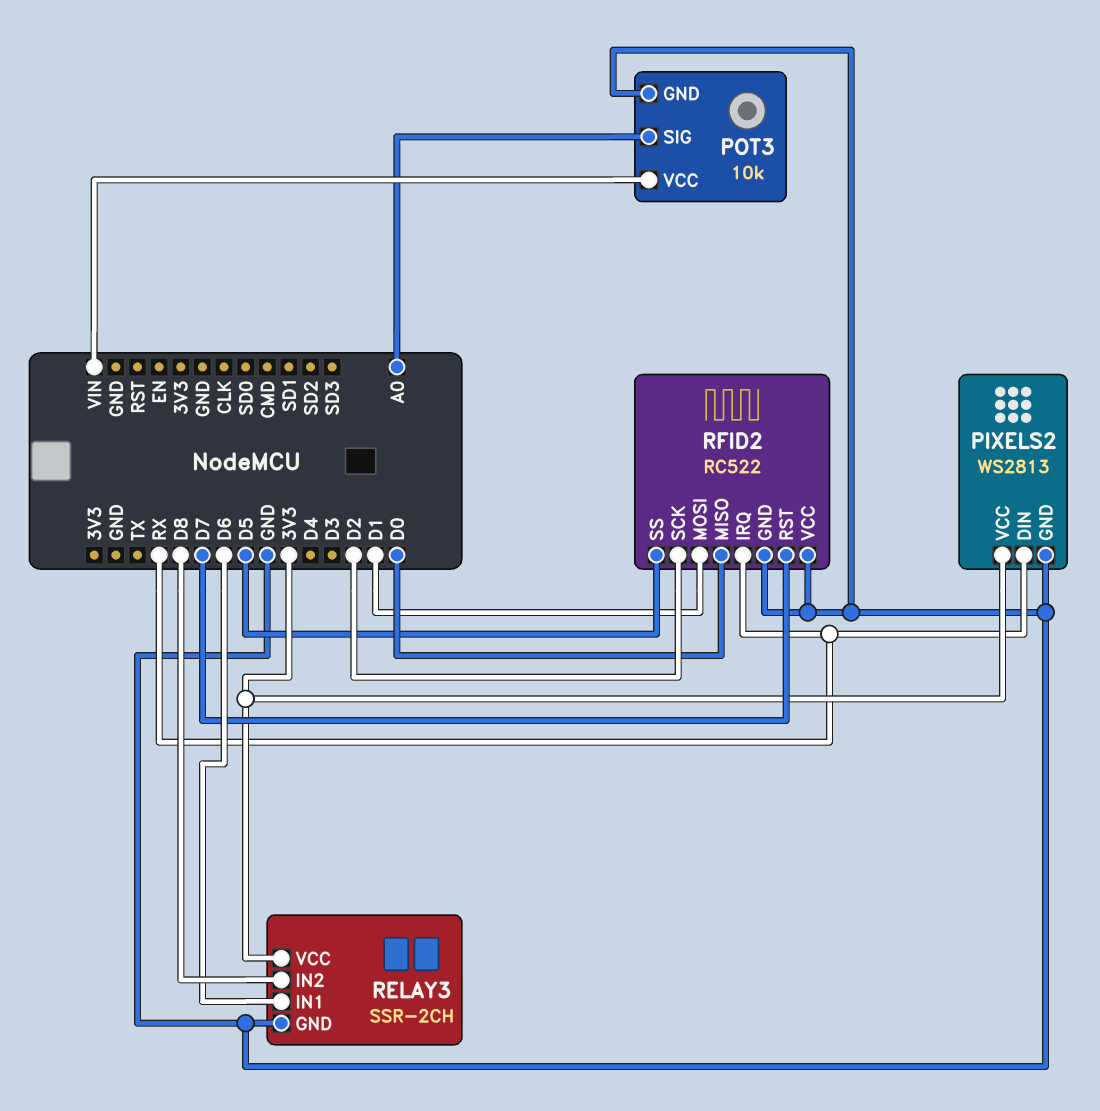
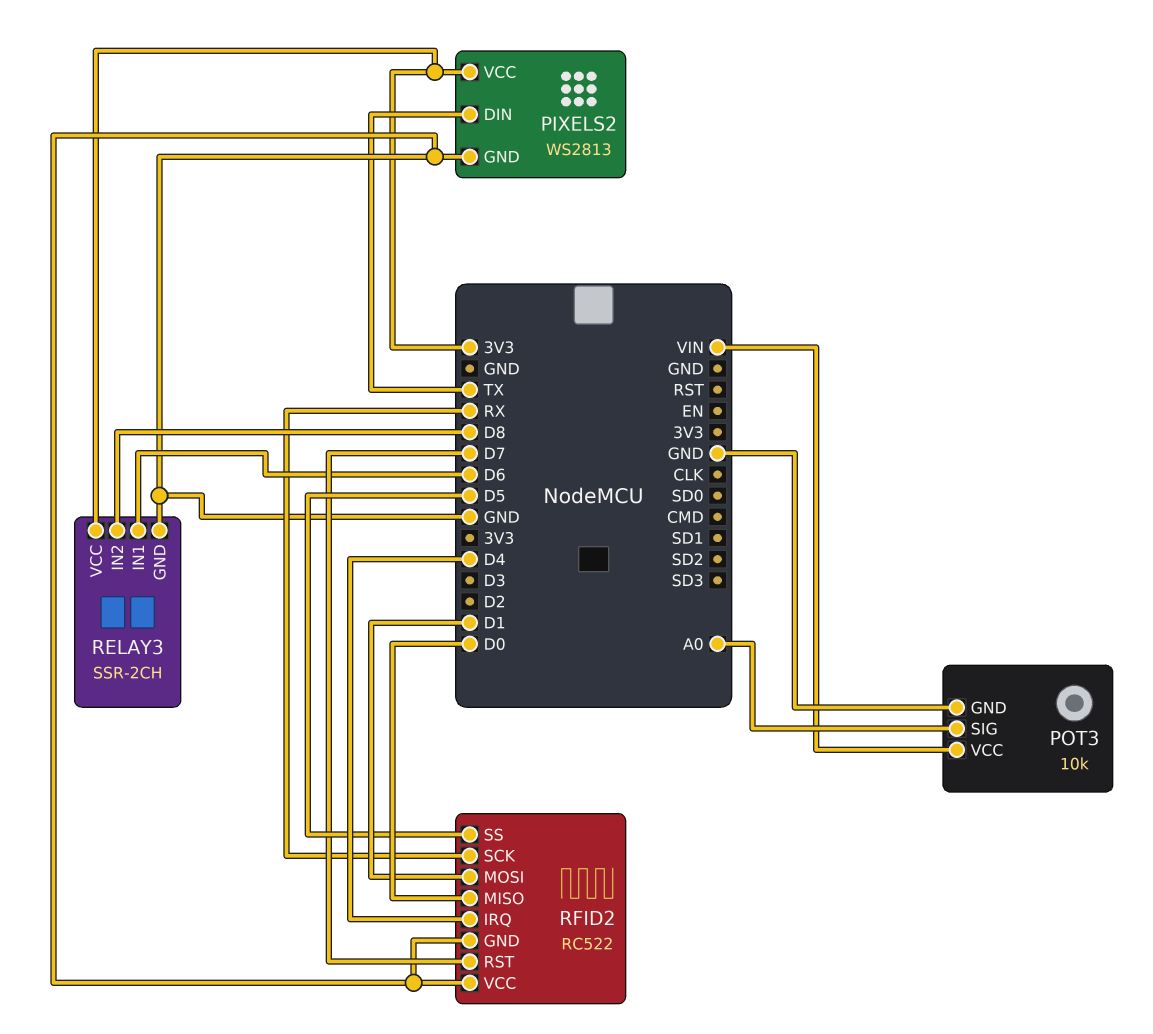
PIXELS2 pin DIN: RX -> TX
RFID2 pin IRQ: RX -> D4
RFID2 pin SCK: D2 -> RX

